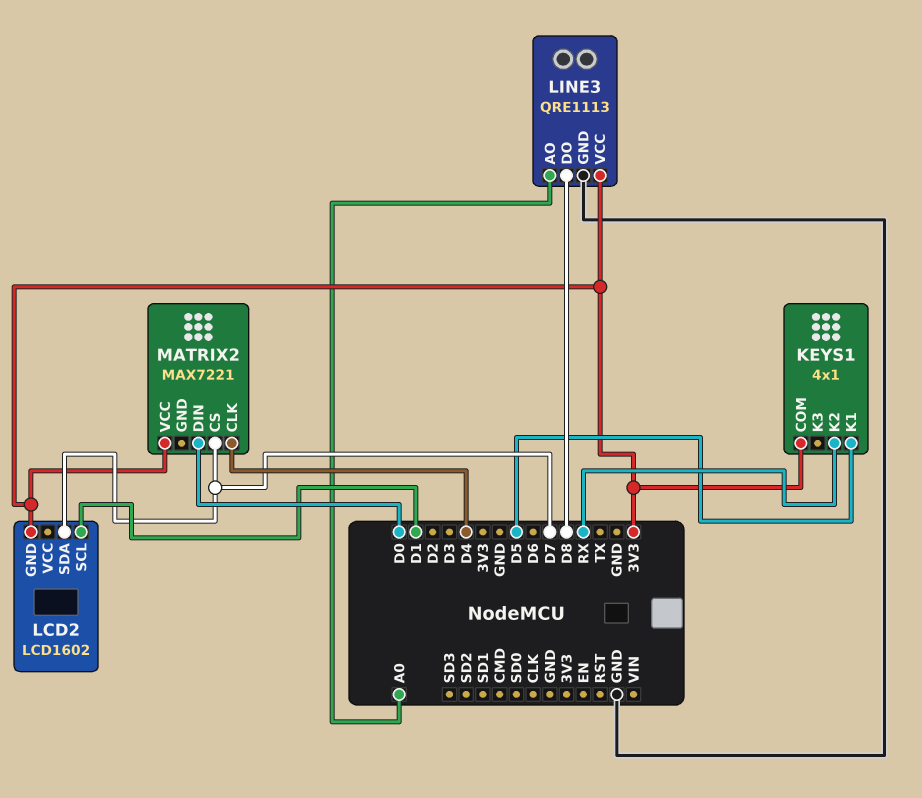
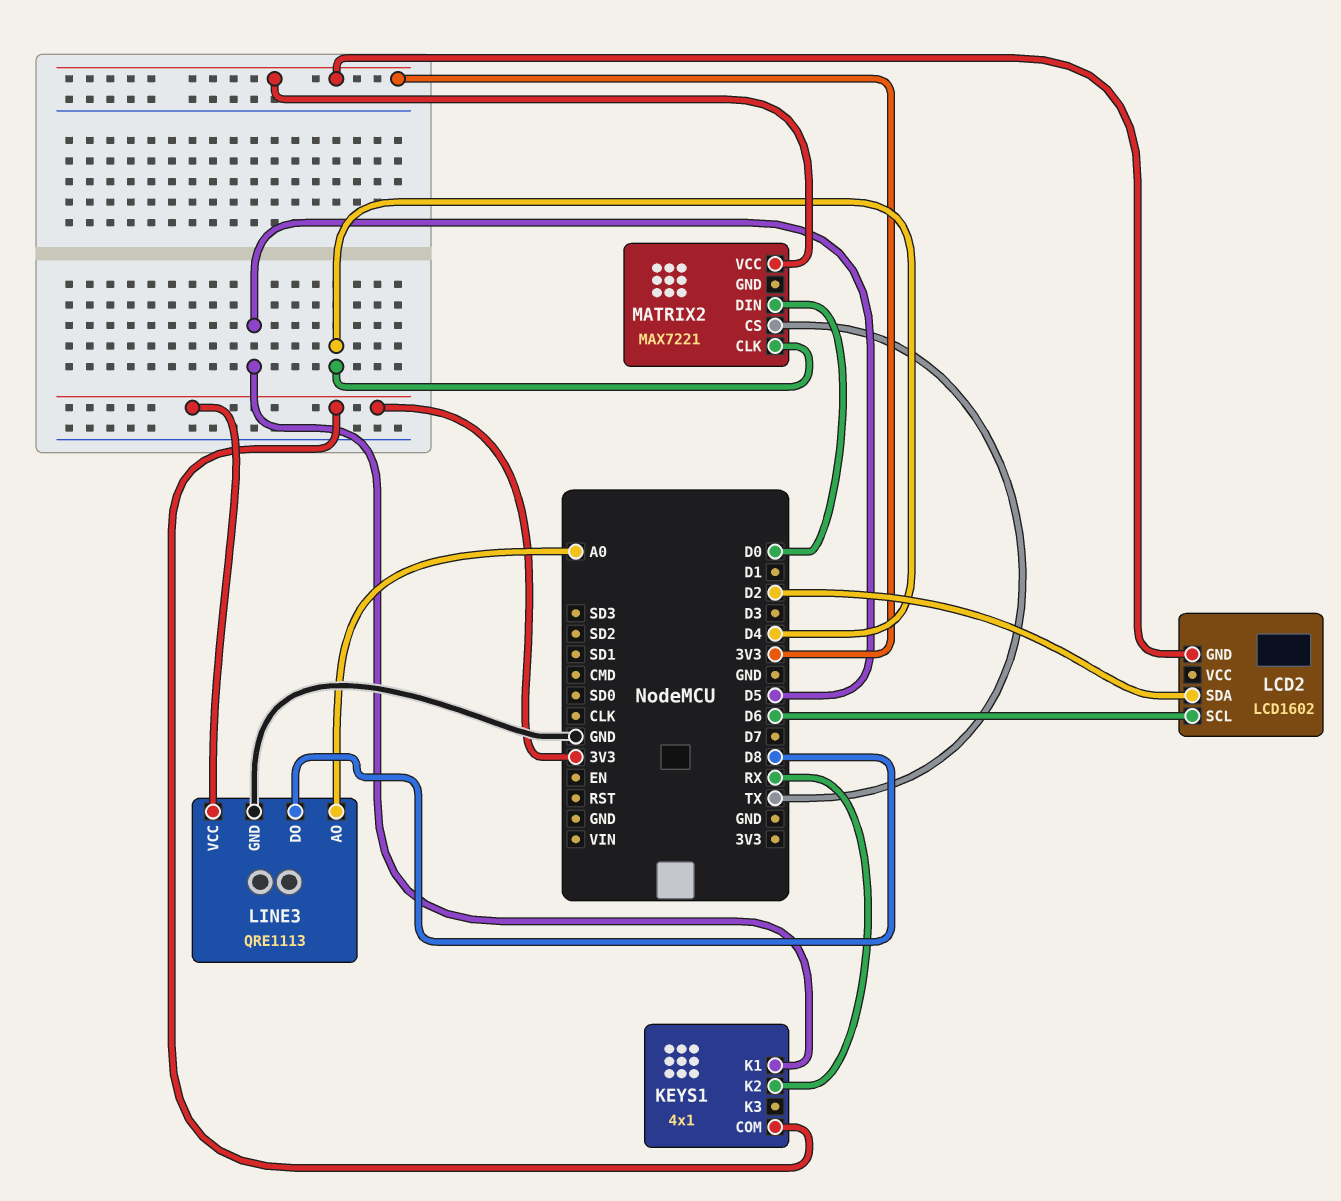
LCD2 pin SCL: D1 -> D6
LCD2 pin SDA: D7 -> D2
MATRIX2 pin CS: D7 -> TX

